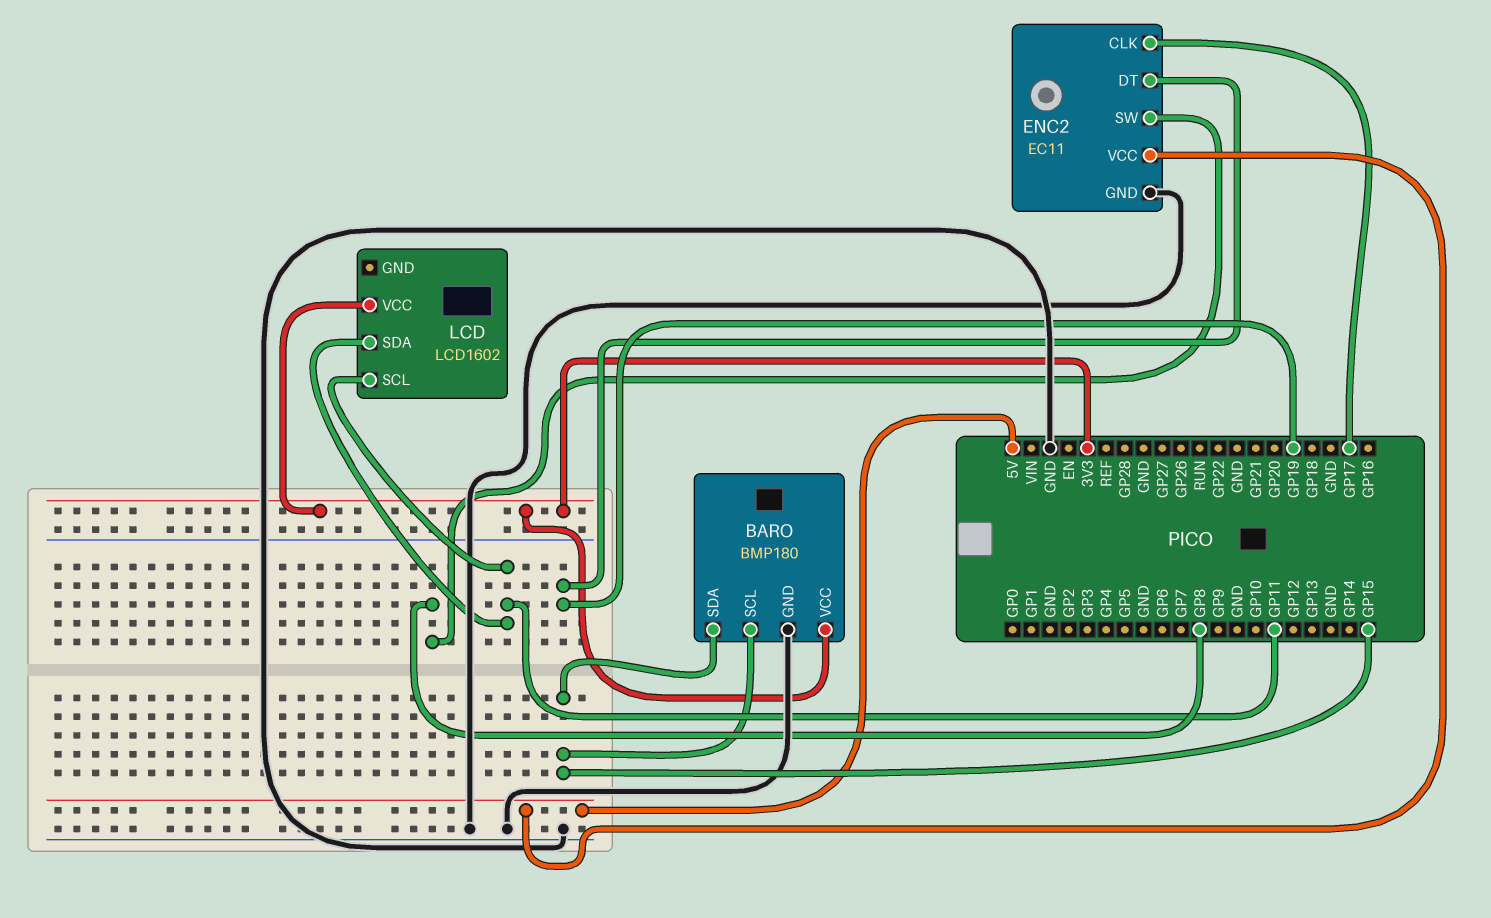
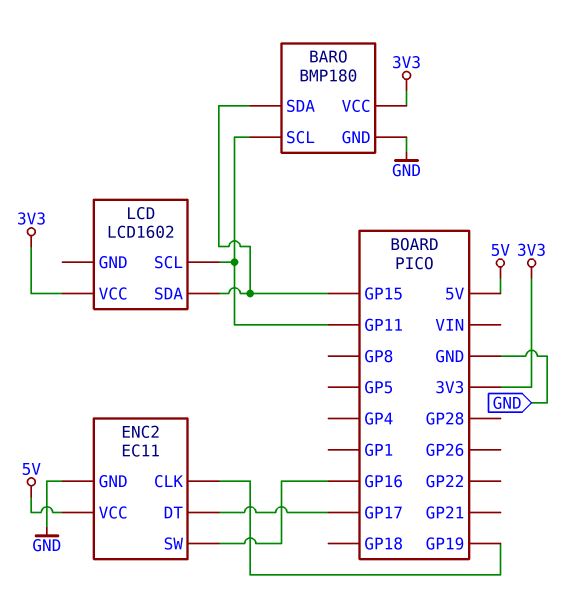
BARO pin SCL: GP15 -> GP11
ENC2 pin CLK: GP17 -> GP19
ENC2 pin DT: GP19 -> GP17
ENC2 pin SW: GP8 -> GP16
LCD pin SDA: GP11 -> GP15

